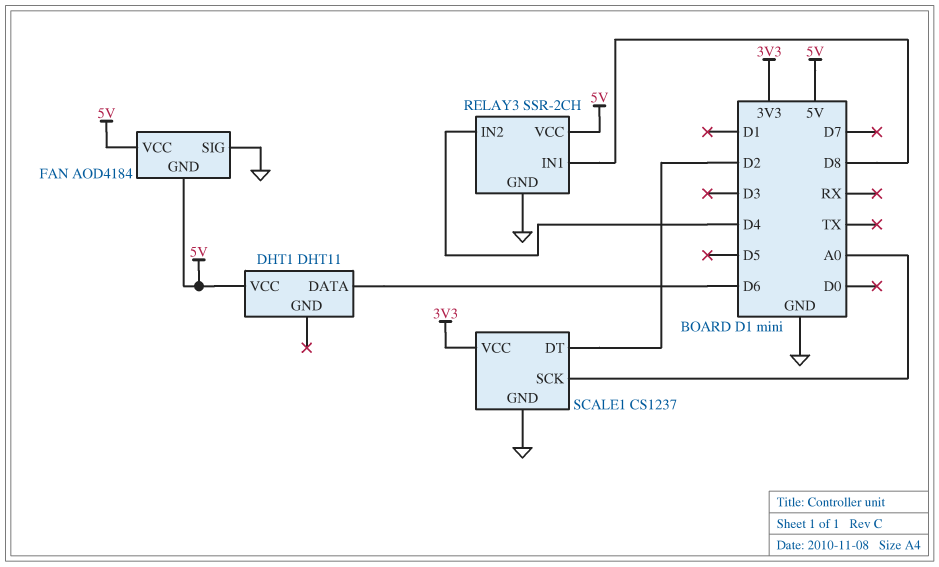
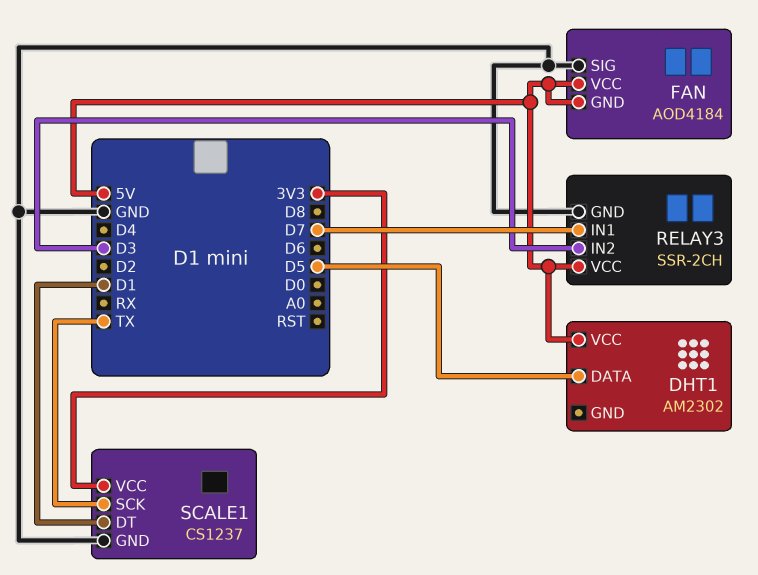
DHT1: DHT11 -> AM2302
DHT1 pin DATA: D6 -> D5
RELAY3 pin IN1: D8 -> D7
RELAY3 pin IN2: D4 -> D3
SCALE1 pin DT: D2 -> D1
SCALE1 pin SCK: A0 -> TX

